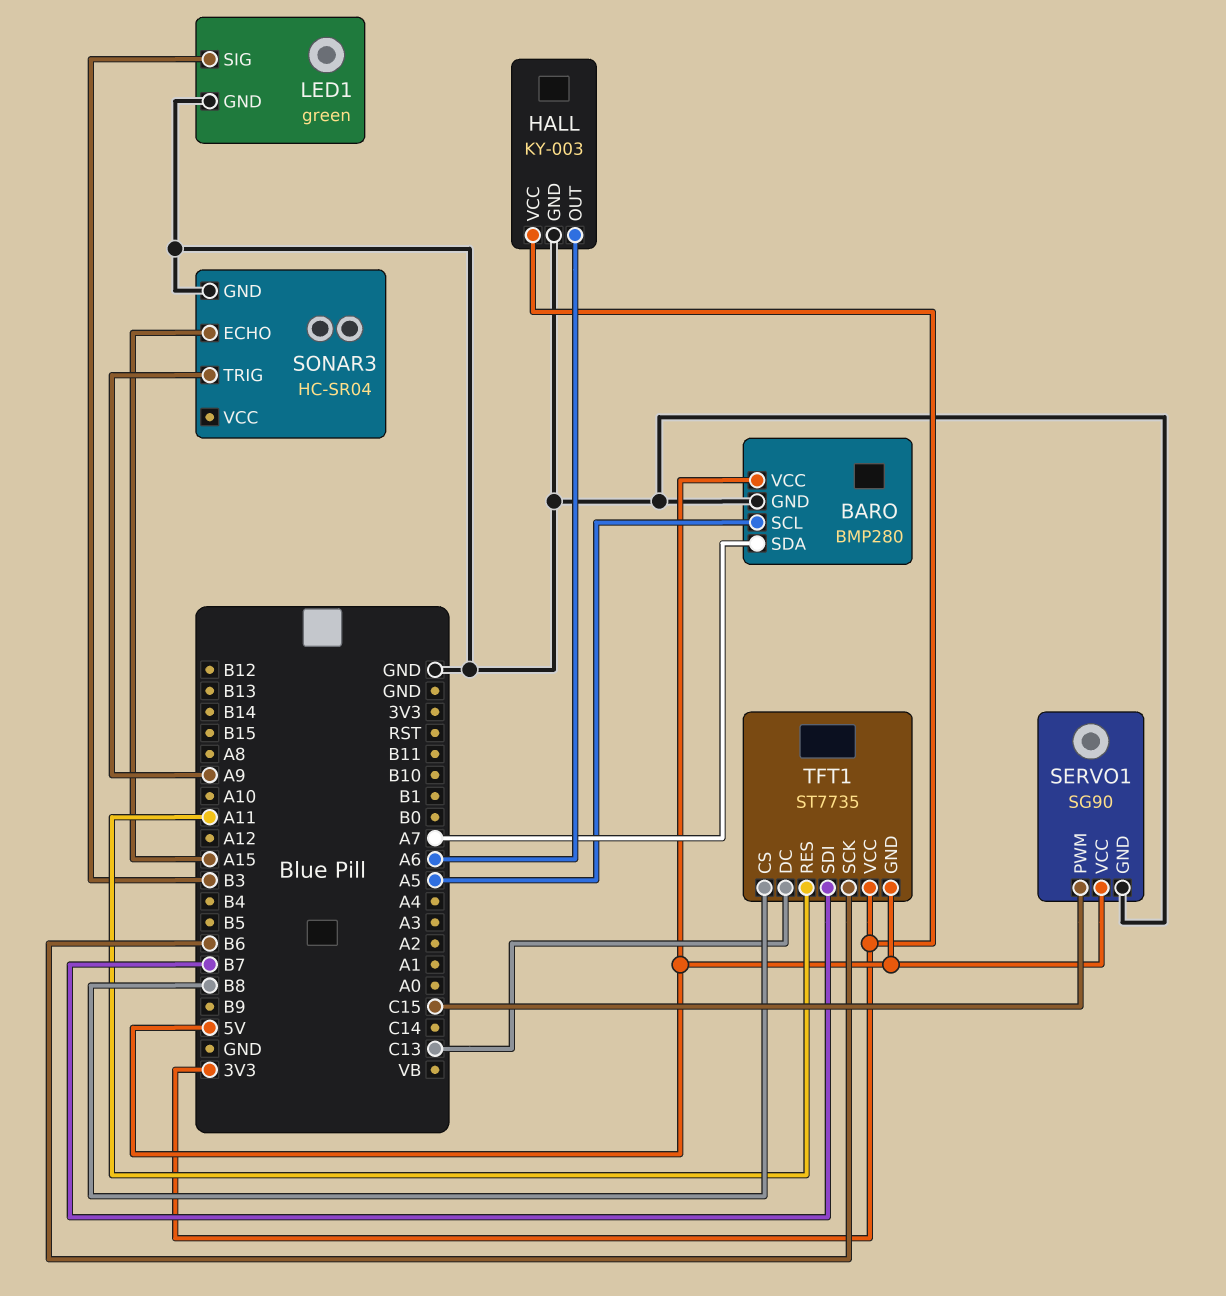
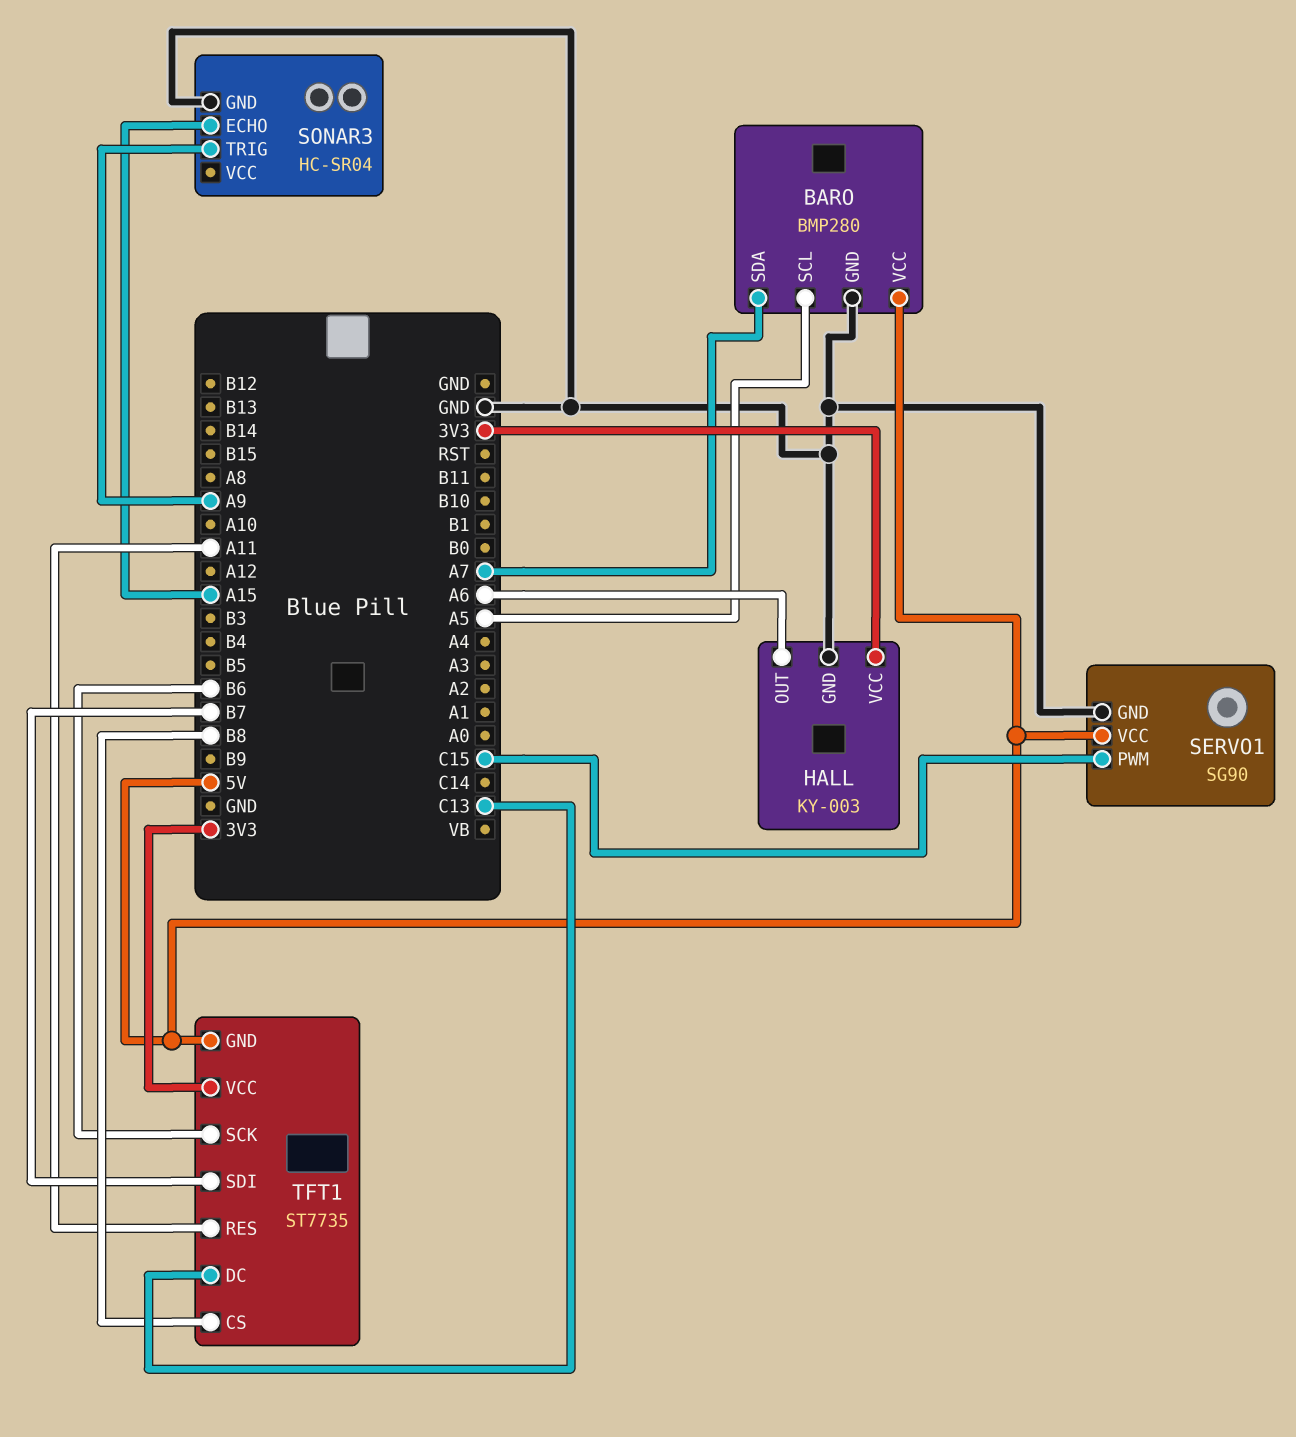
LED1: green -> none
LED1 pin GND: GND -> none
LED1 pin SIG: B3 -> none

